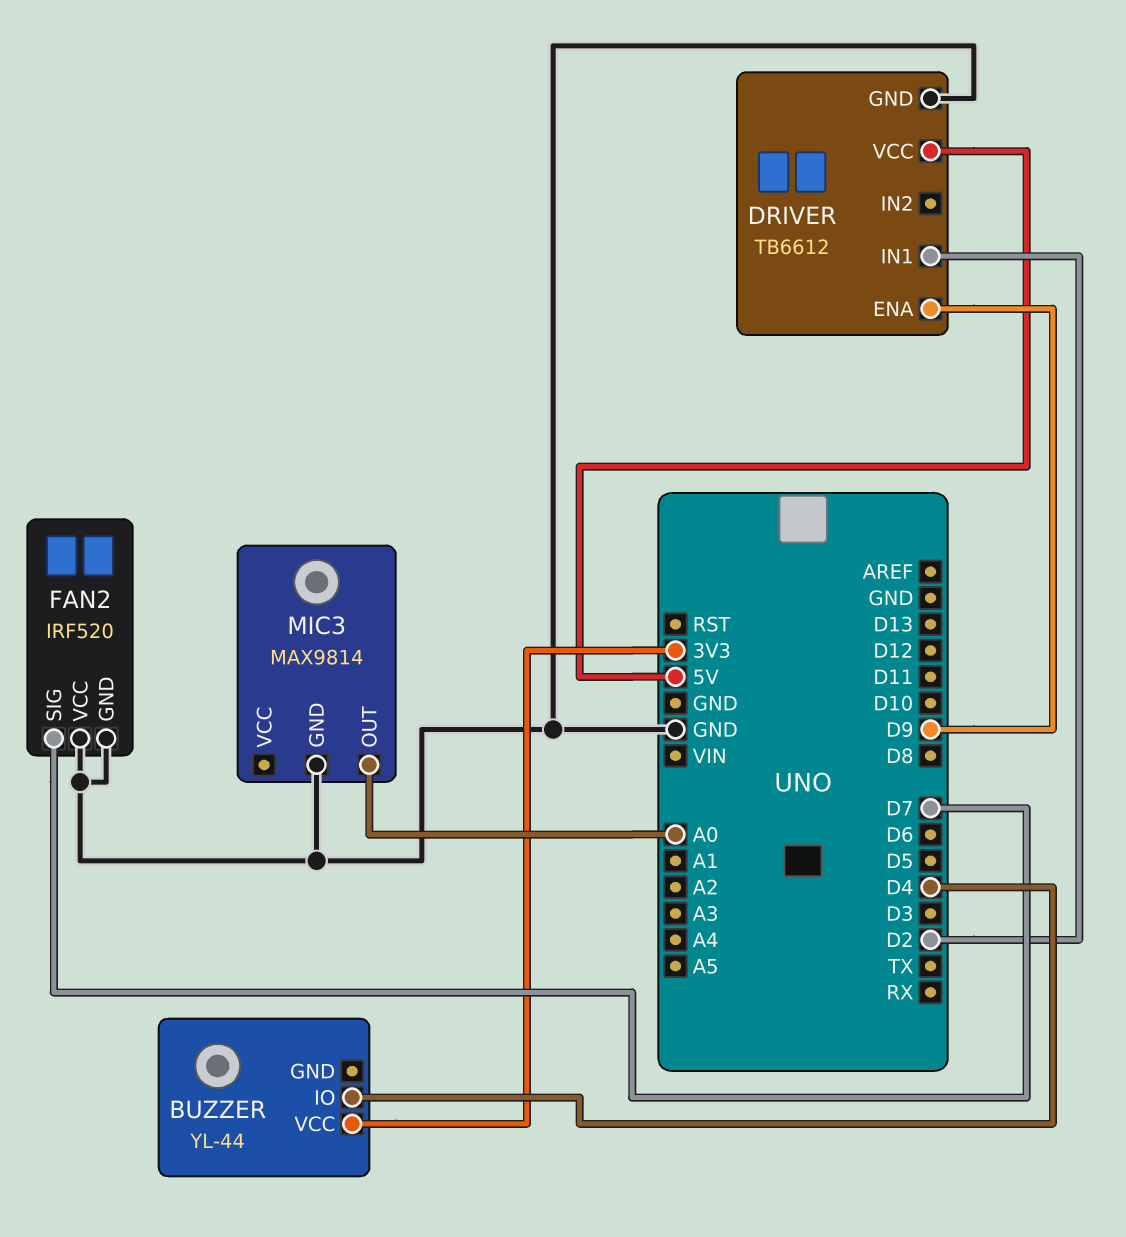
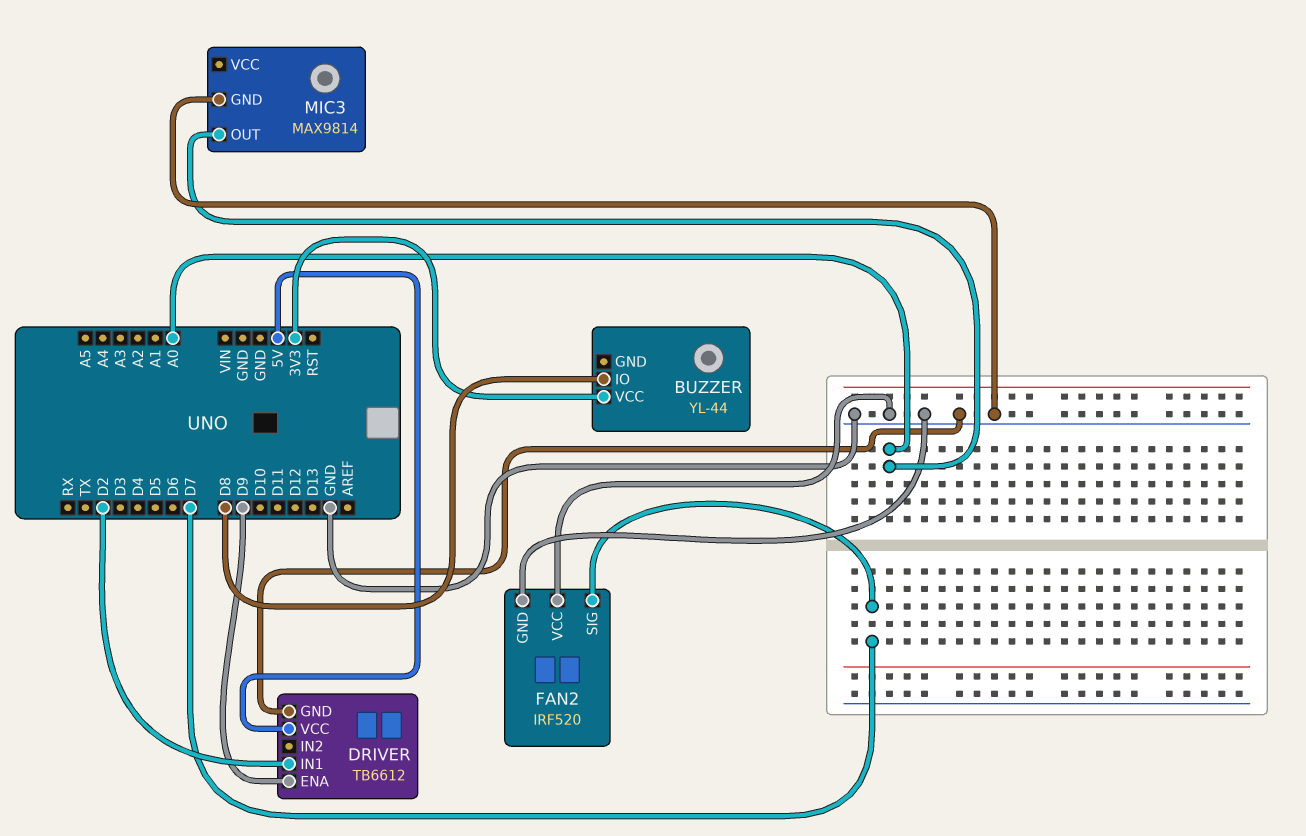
BUZZER pin IO: D4 -> D8

